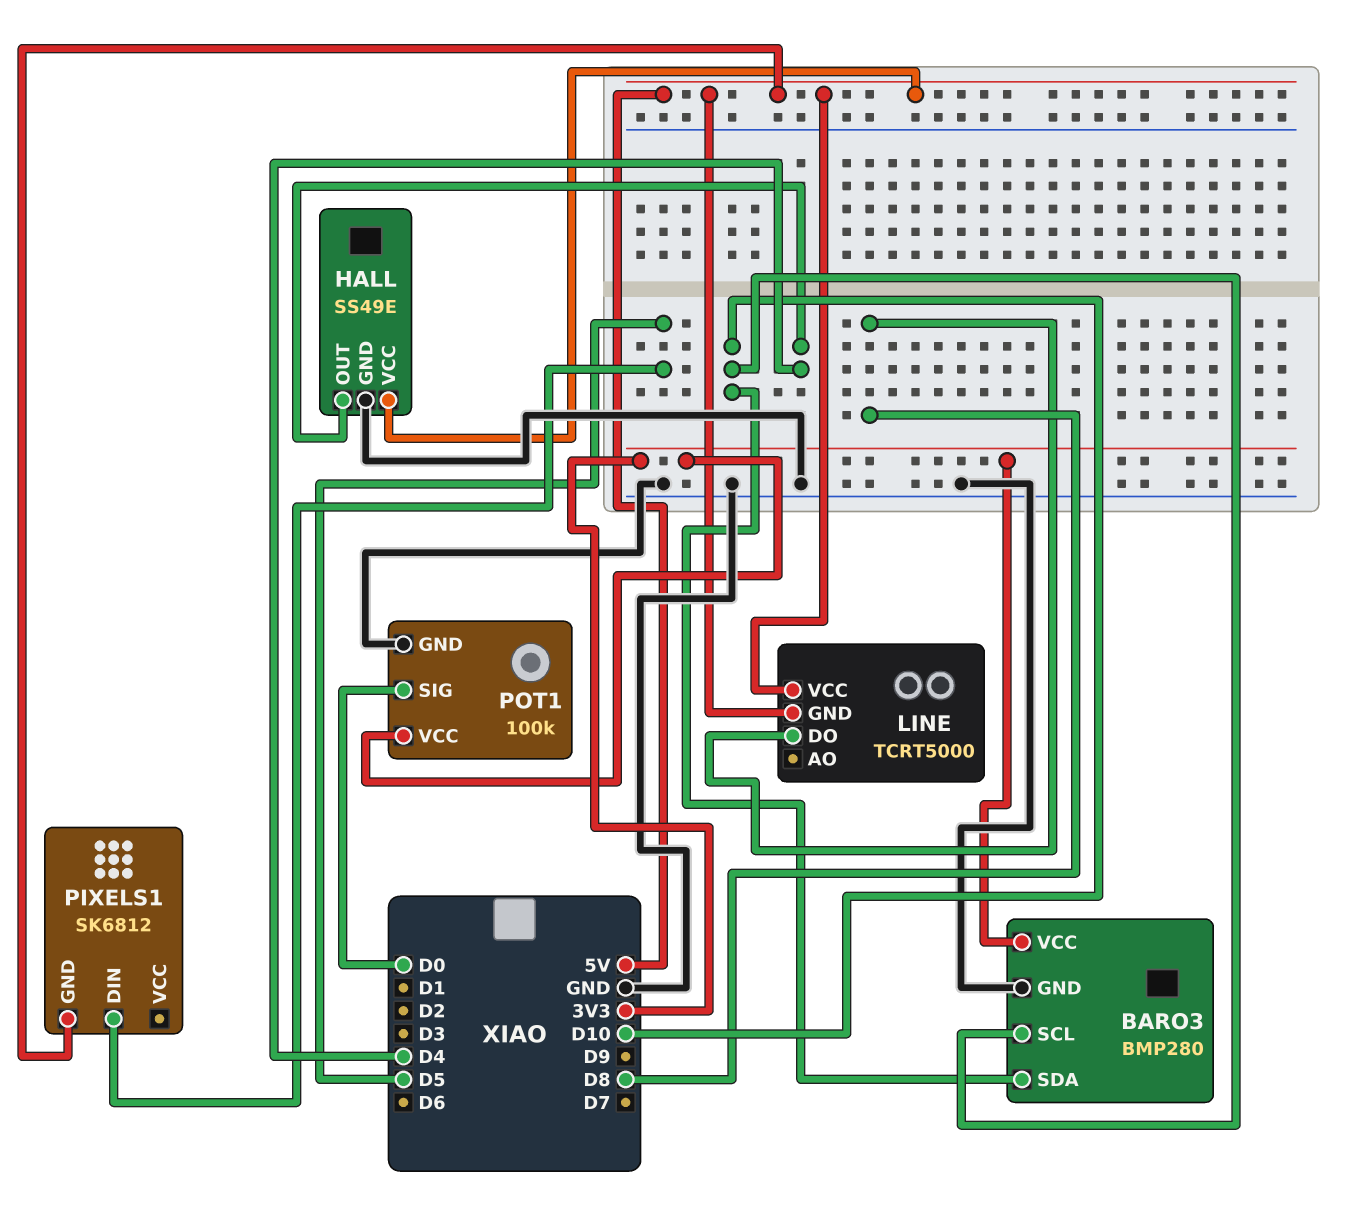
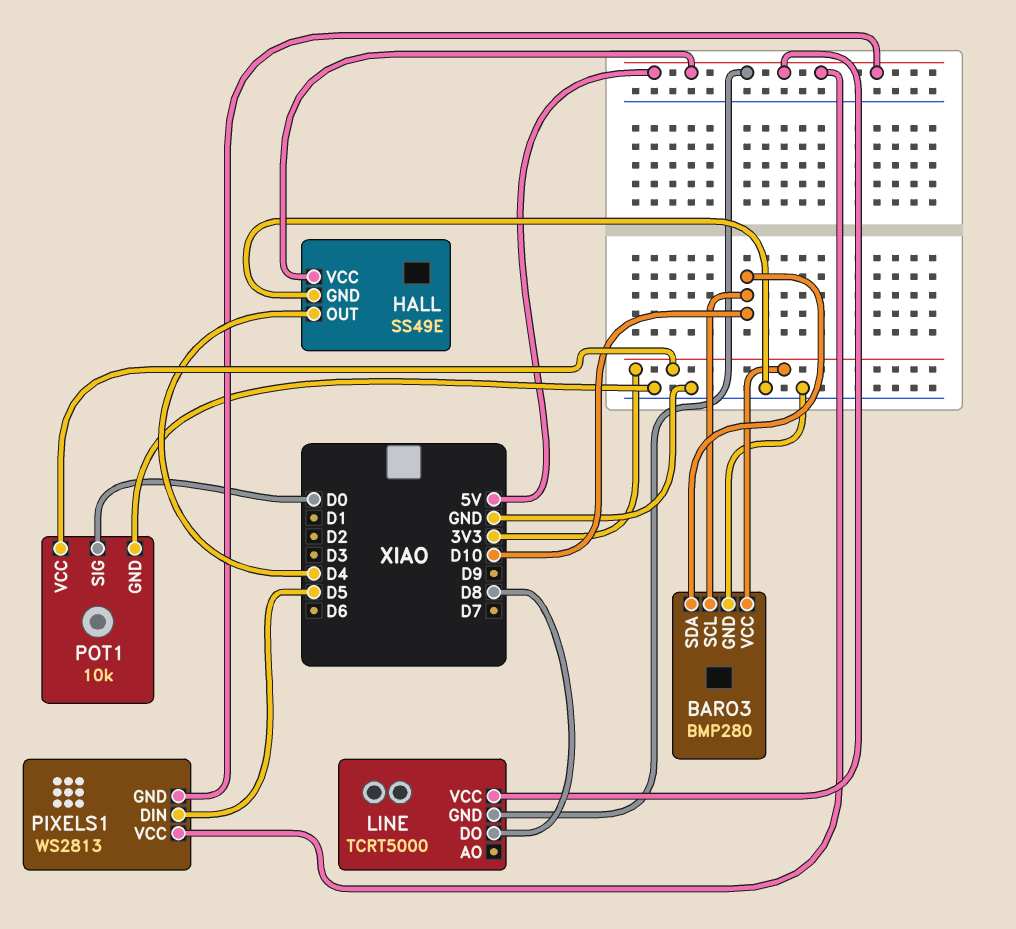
PIXELS1: SK6812 -> WS2813
PIXELS1 pin VCC: none -> 5V
POT1: 100k -> 10k

